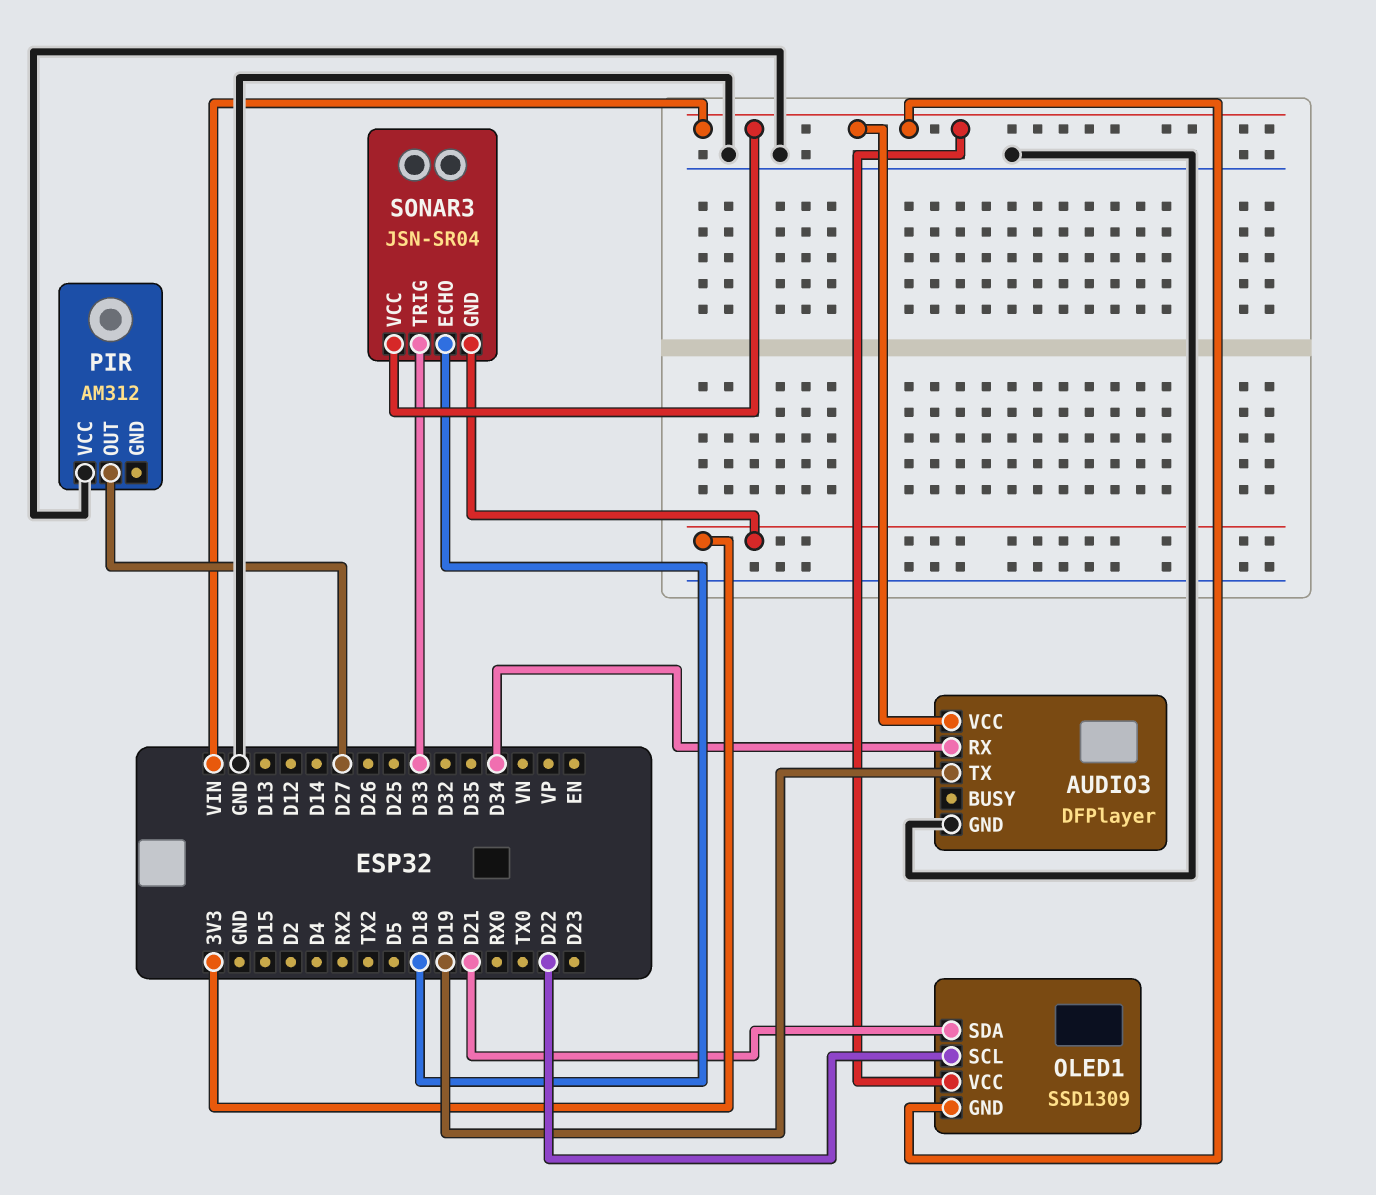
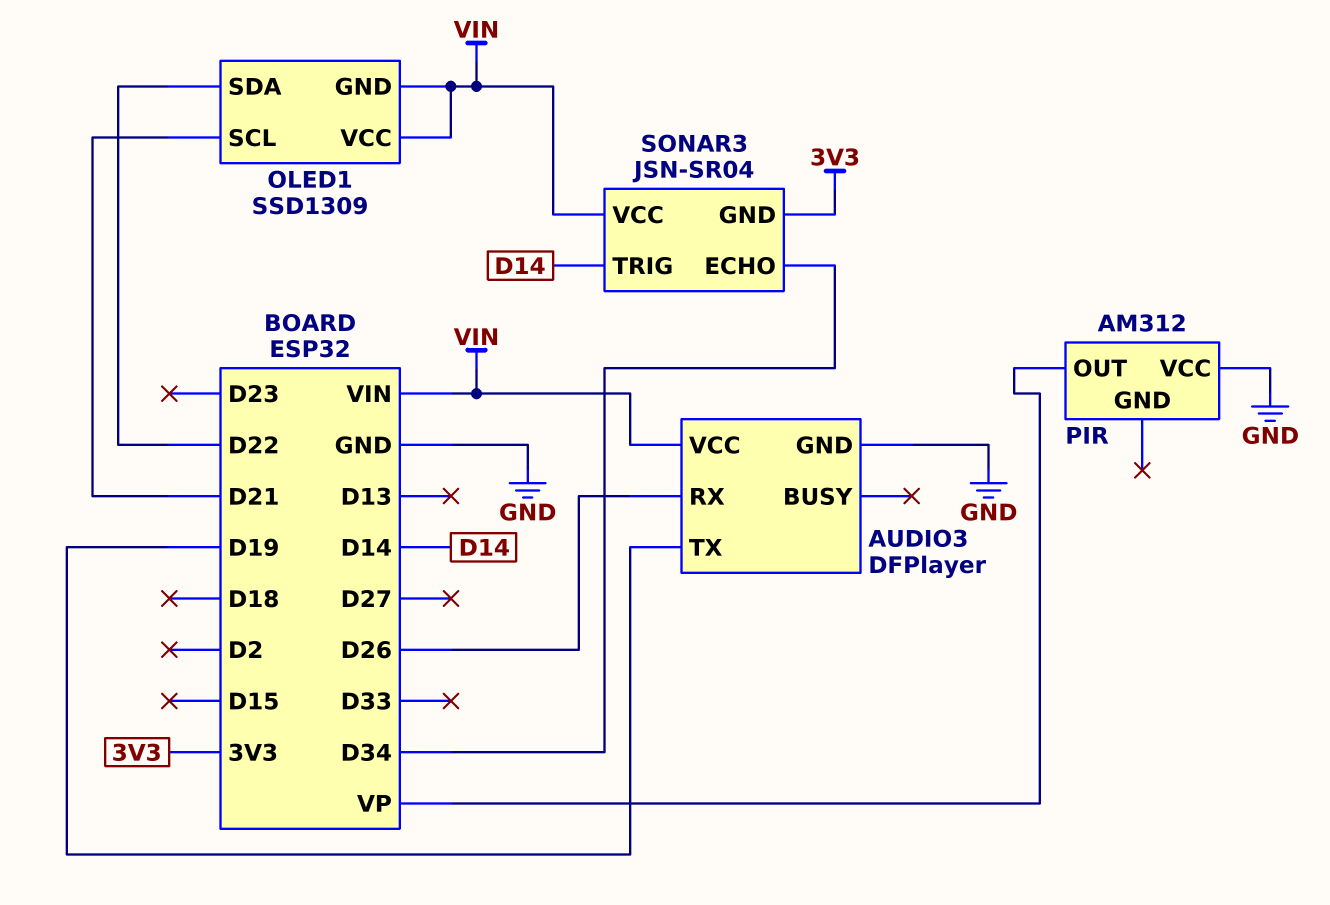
AUDIO3 pin RX: D34 -> D26
OLED1 pin SCL: D22 -> D21
OLED1 pin SDA: D21 -> D22
PIR pin OUT: D27 -> VP
SONAR3 pin ECHO: D18 -> D34
SONAR3 pin TRIG: D33 -> D14

